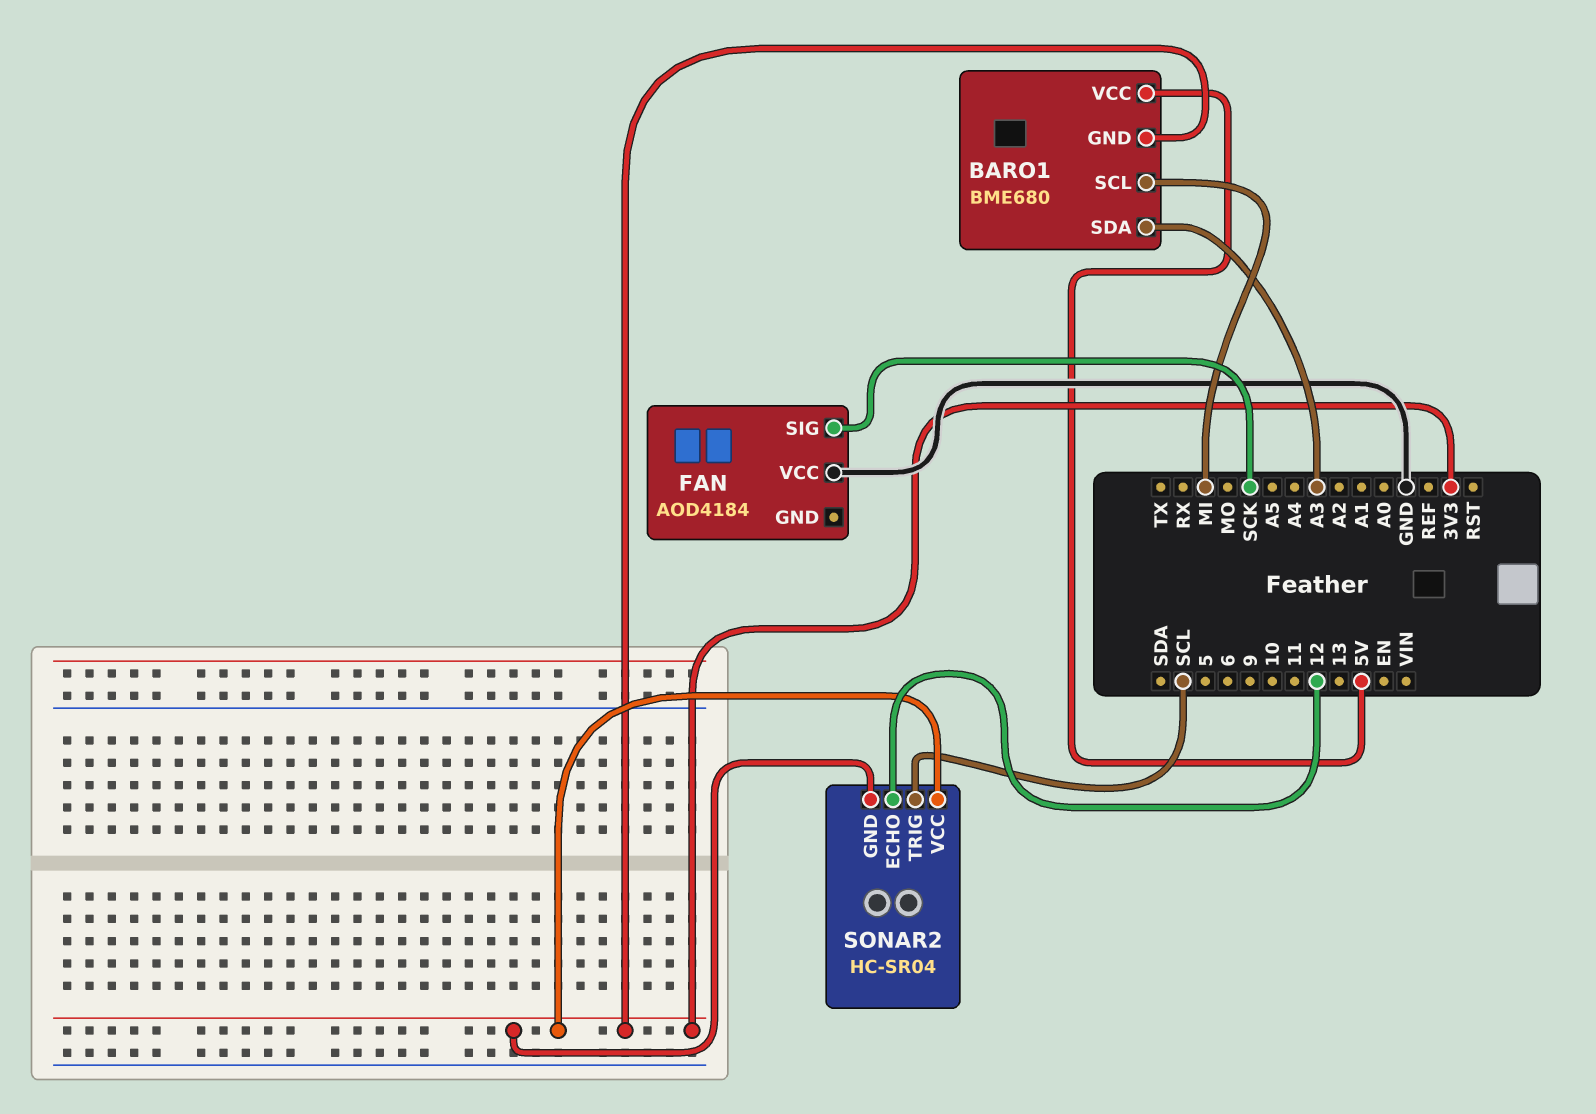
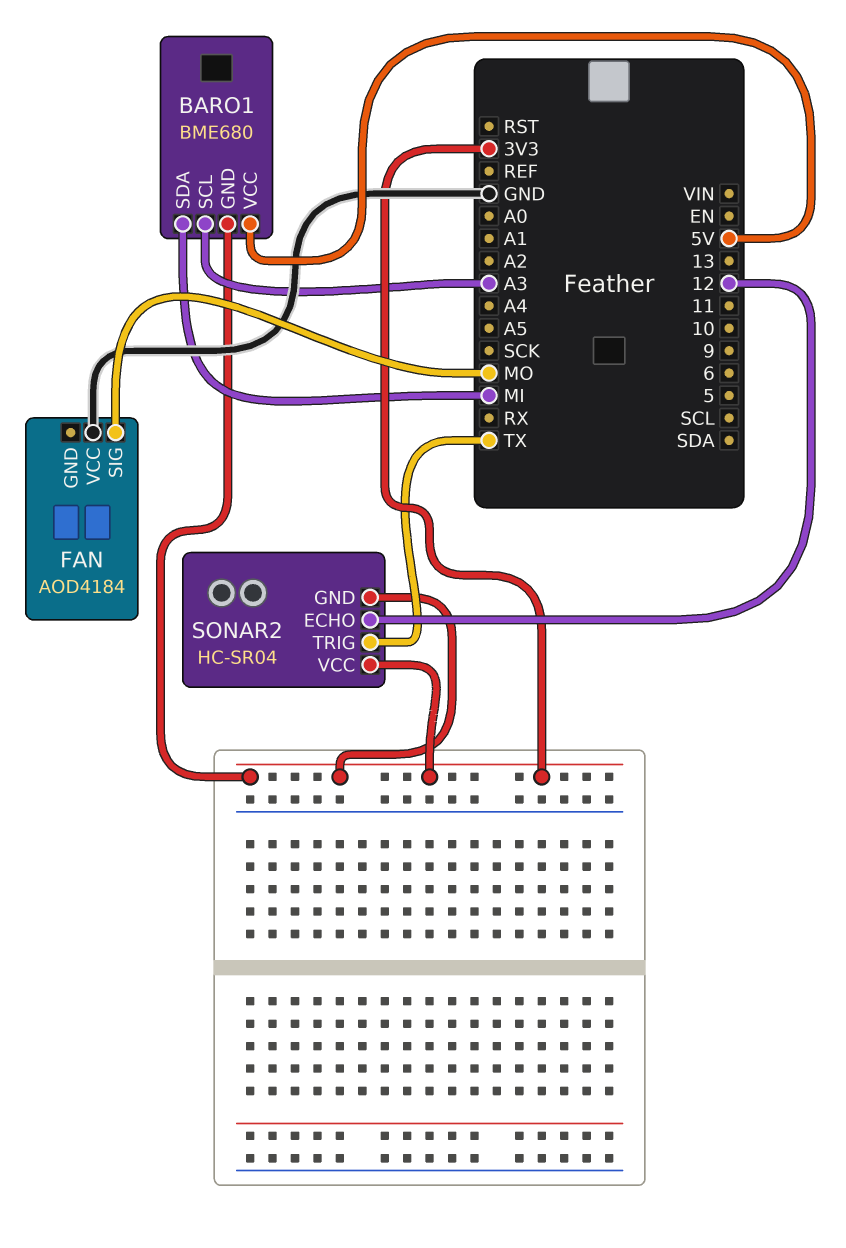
BARO1 pin SCL: MI -> A3
BARO1 pin SDA: A3 -> MI
FAN pin SIG: SCK -> MO
SONAR2 pin TRIG: SCL -> TX

